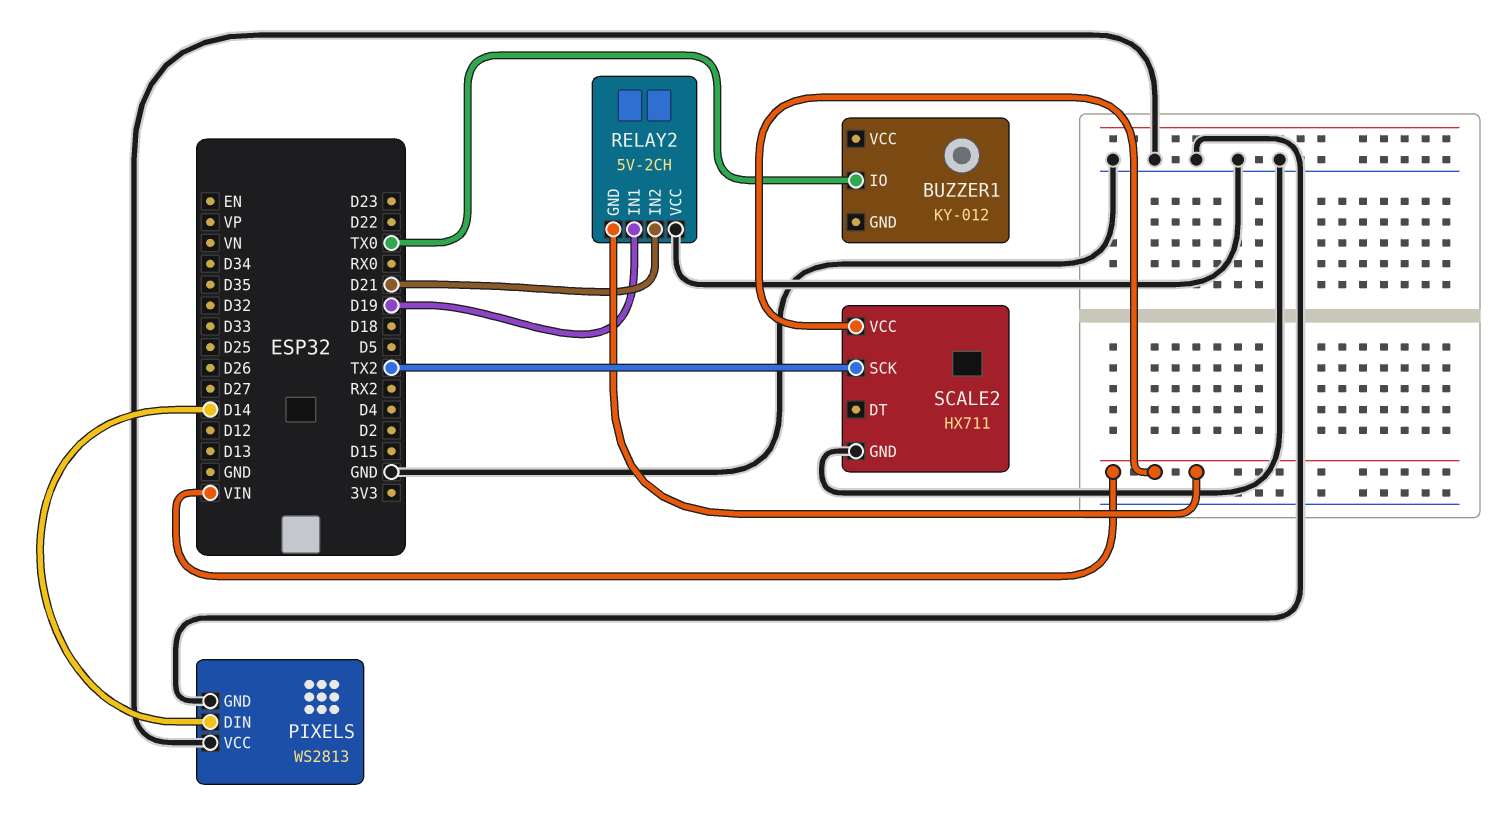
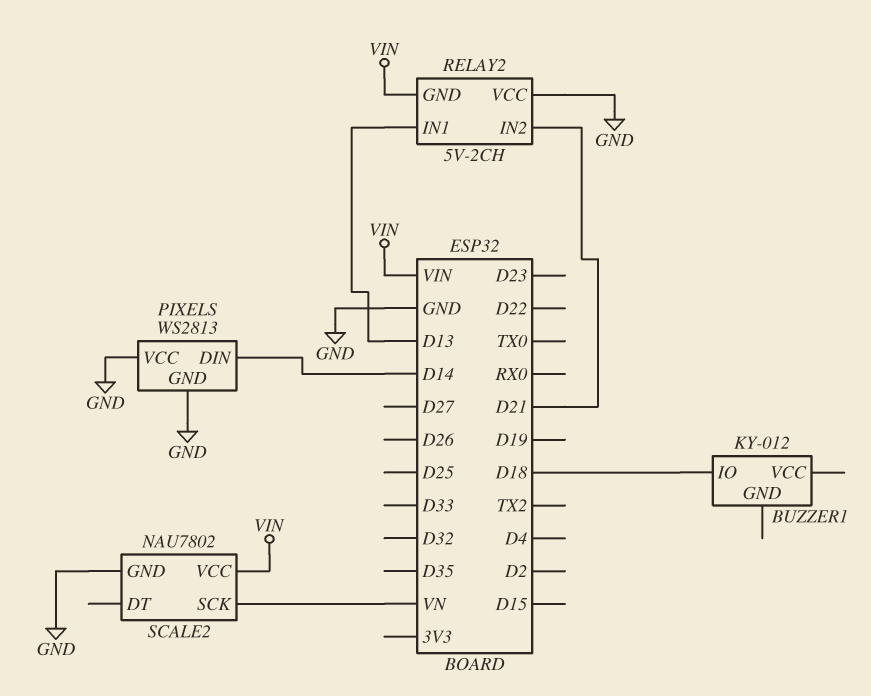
BUZZER1 pin IO: TX0 -> D18
RELAY2 pin IN1: D19 -> D13
SCALE2: HX711 -> NAU7802
SCALE2 pin SCK: TX2 -> VN

